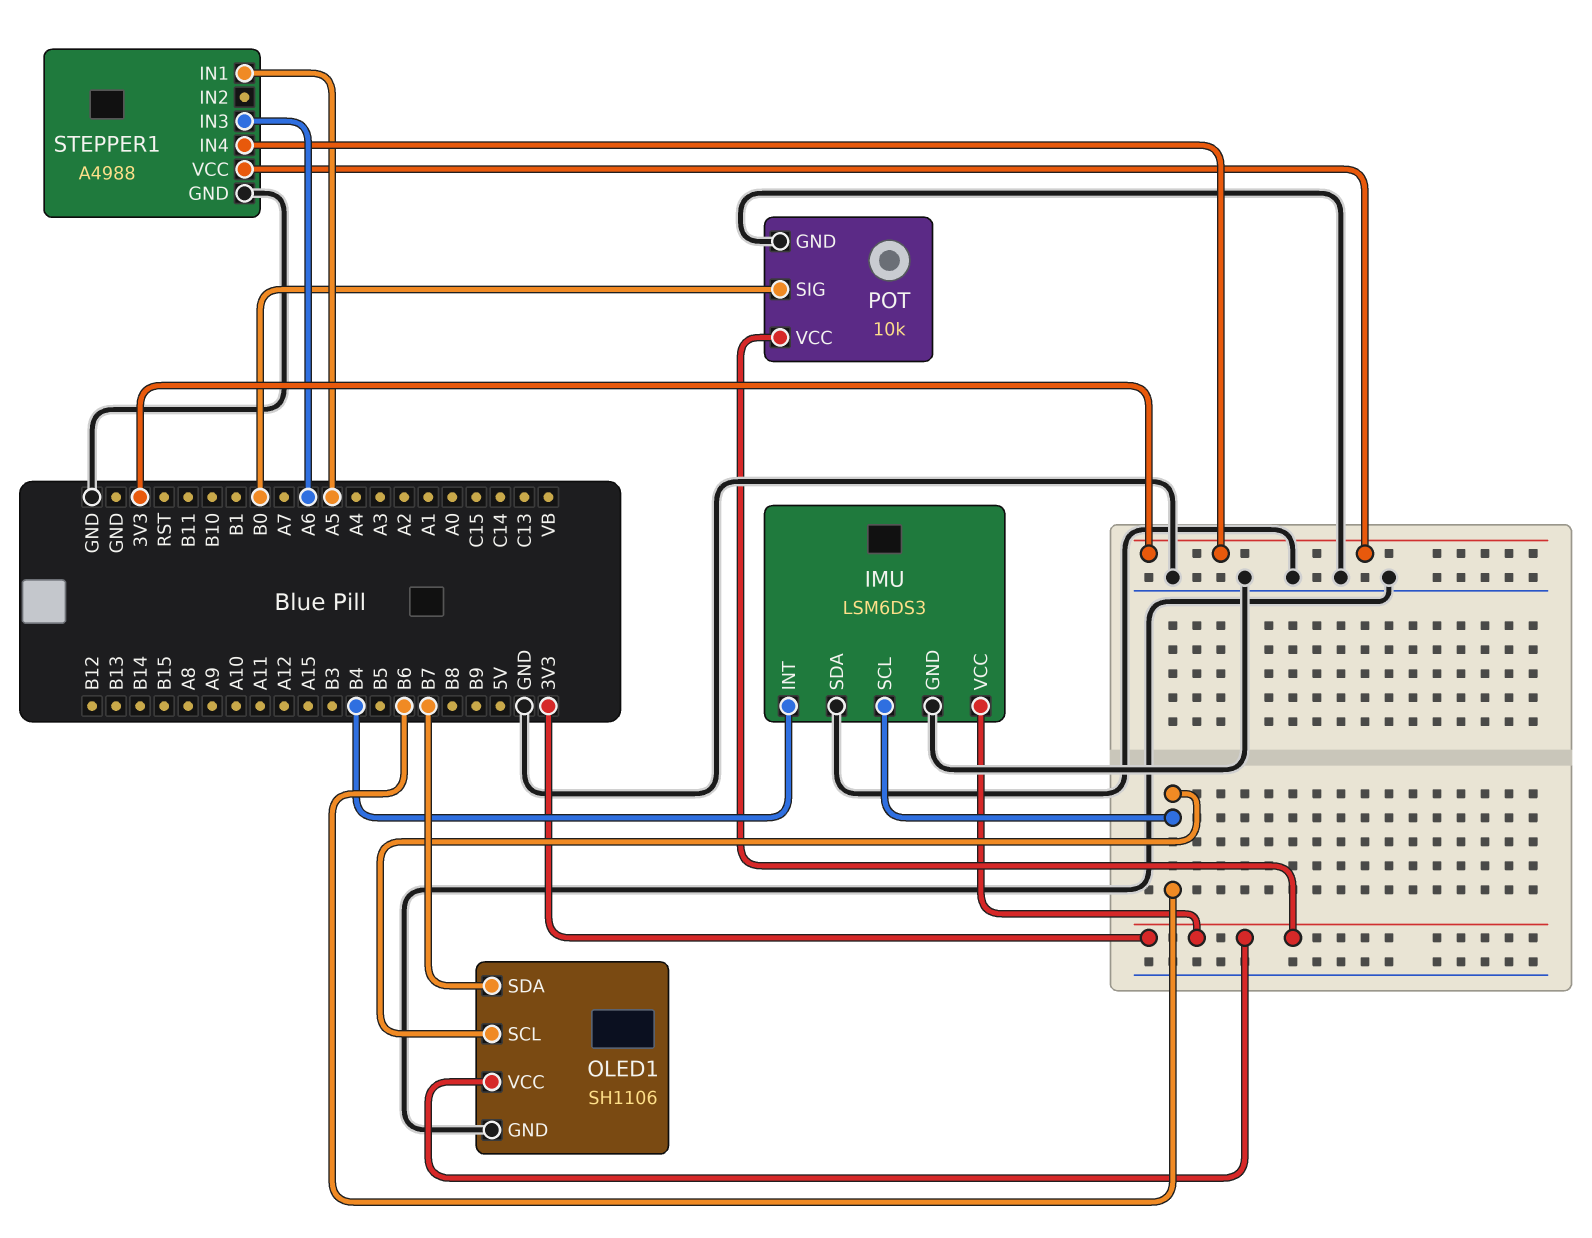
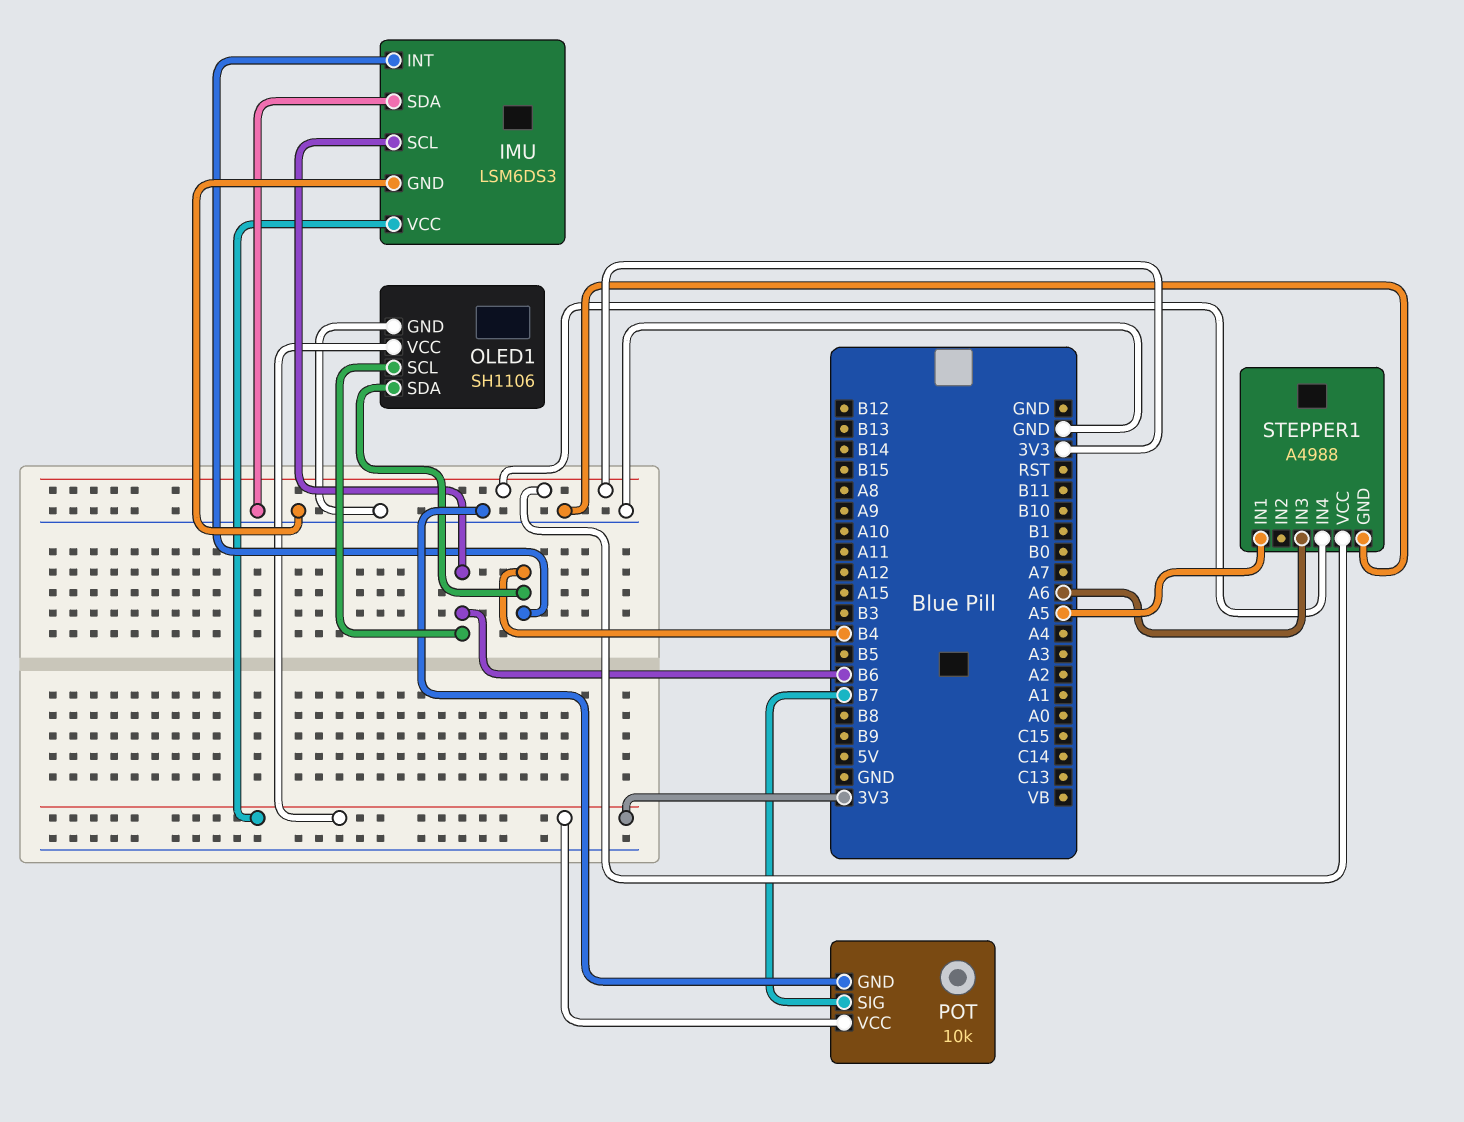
OLED1 pin SDA: B7 -> B4
POT pin SIG: B0 -> B7

